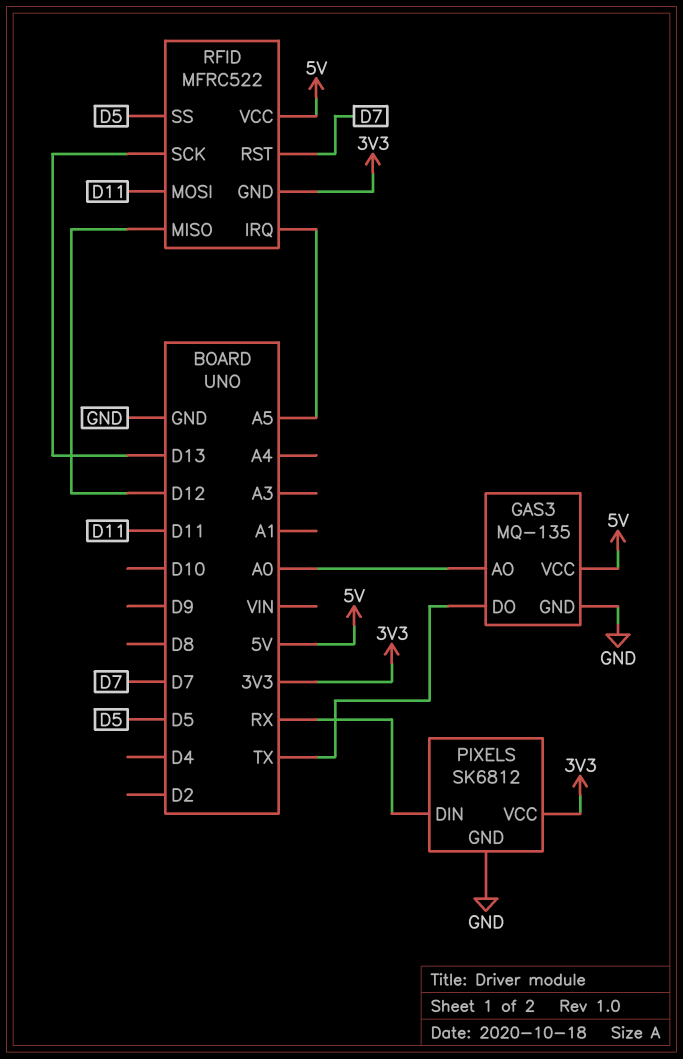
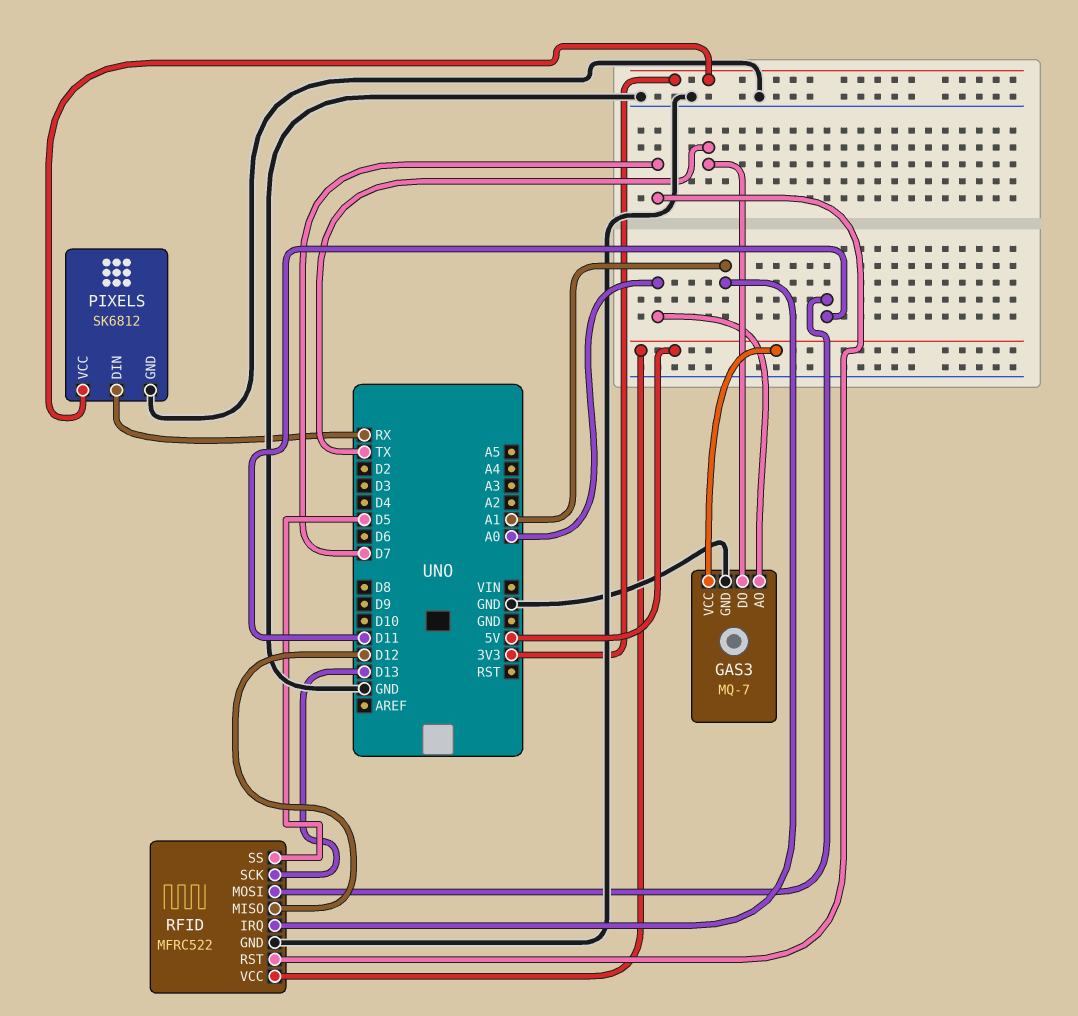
GAS3: MQ-135 -> MQ-7
RFID pin GND: 3V3 -> GND
RFID pin IRQ: A5 -> A1

